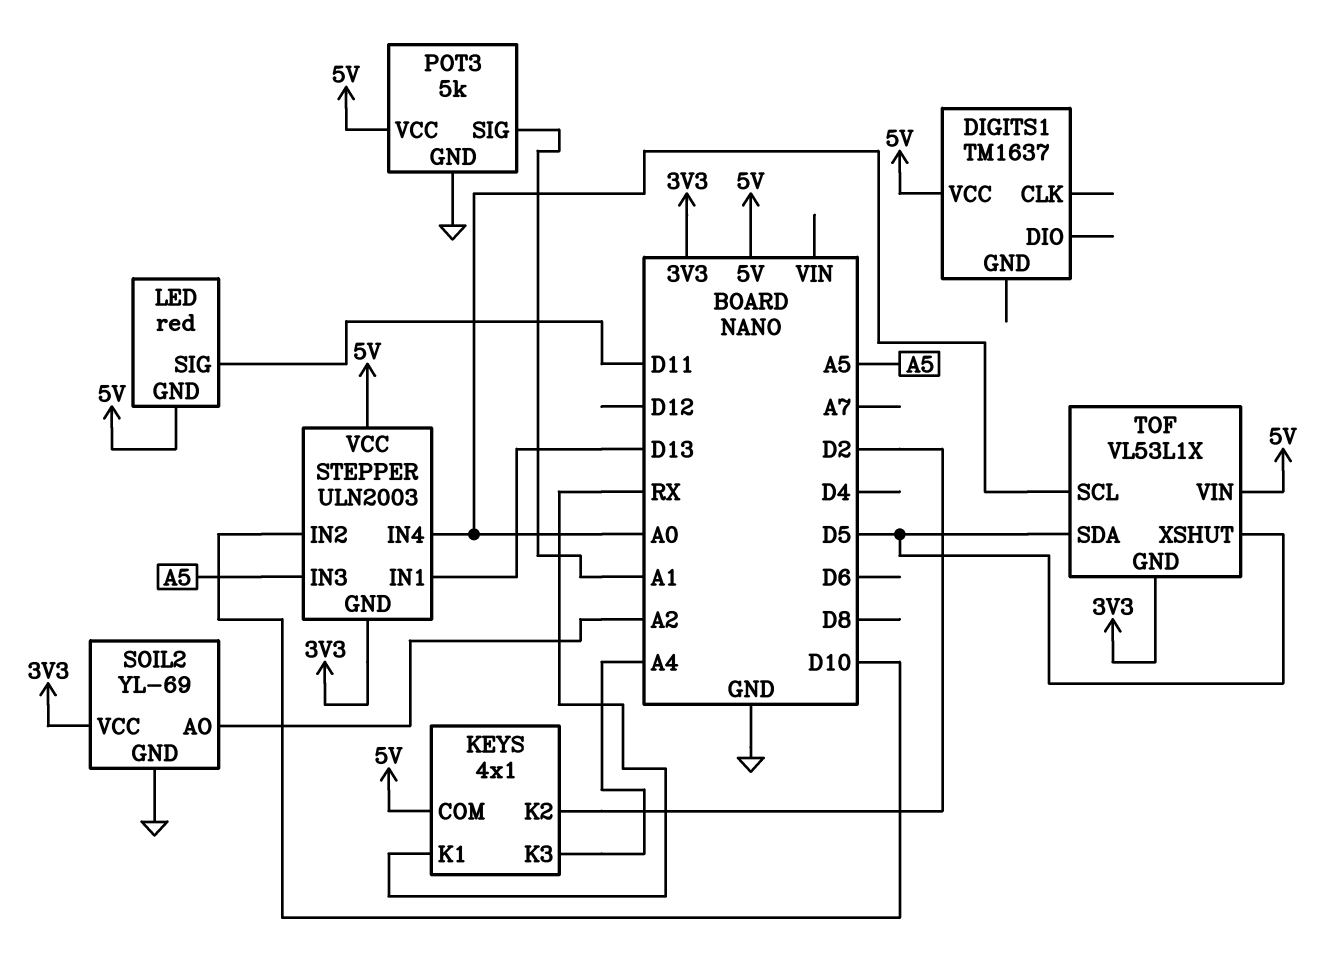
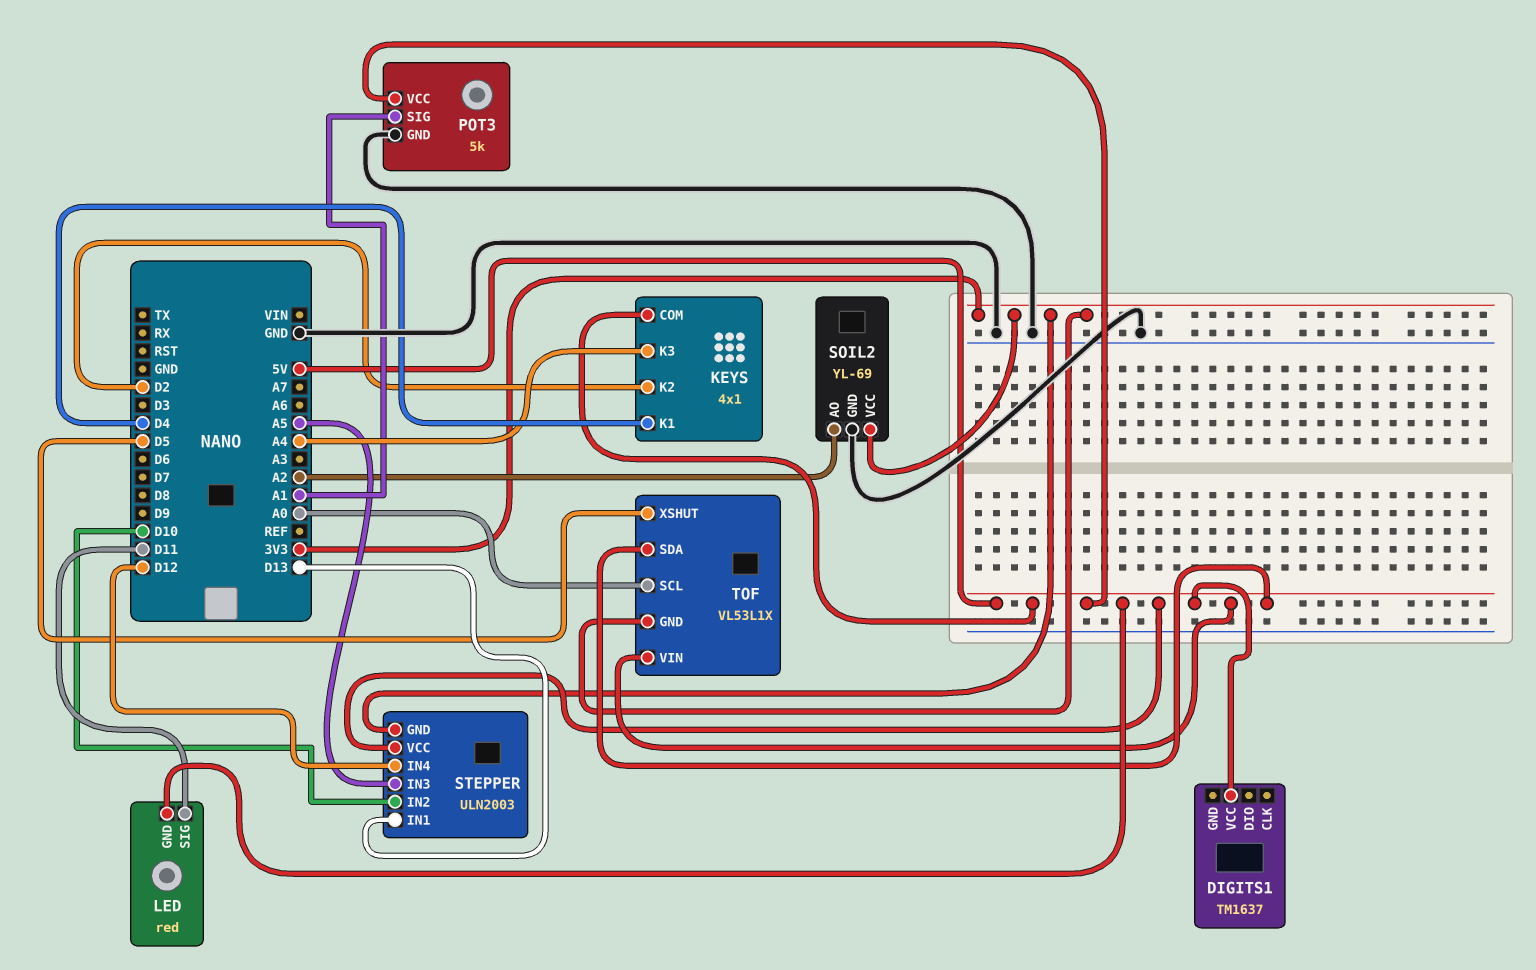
KEYS pin K1: RX -> D4
STEPPER pin IN4: A0 -> D12
TOF pin SDA: D5 -> 5V

